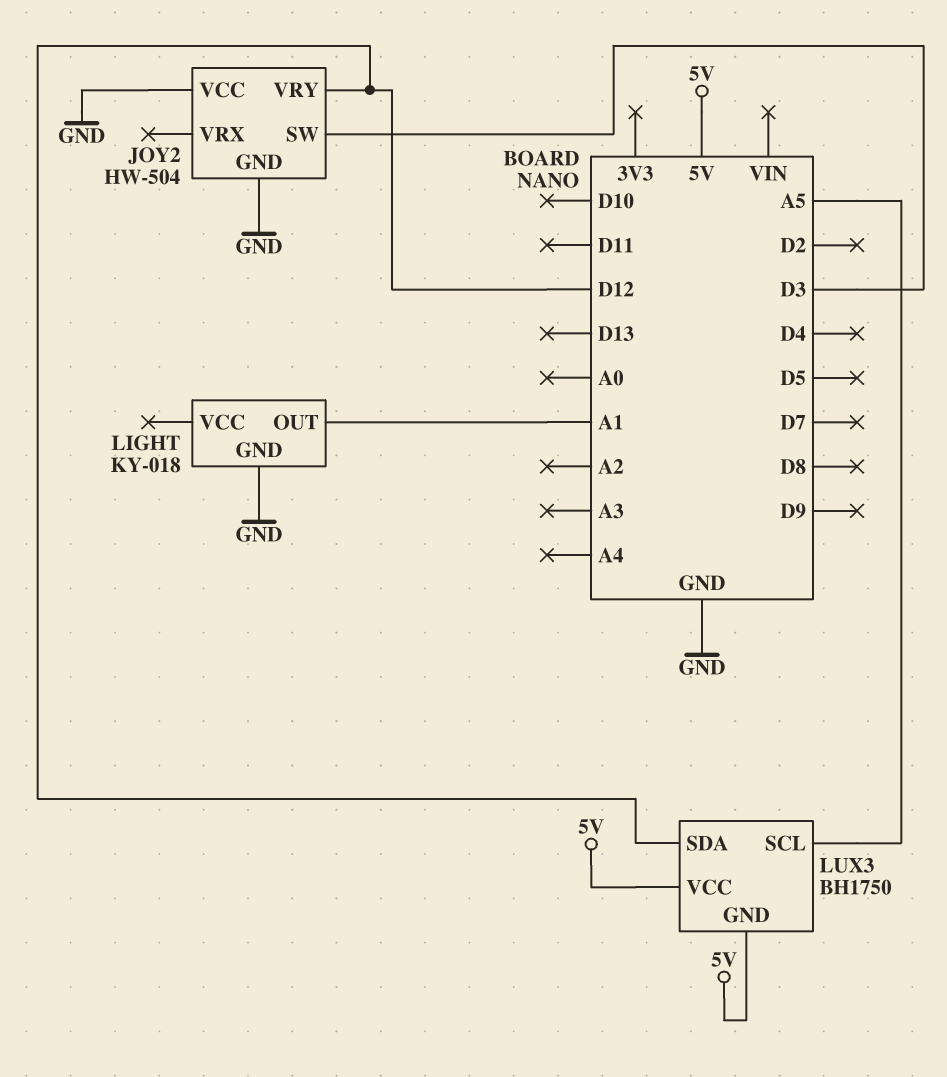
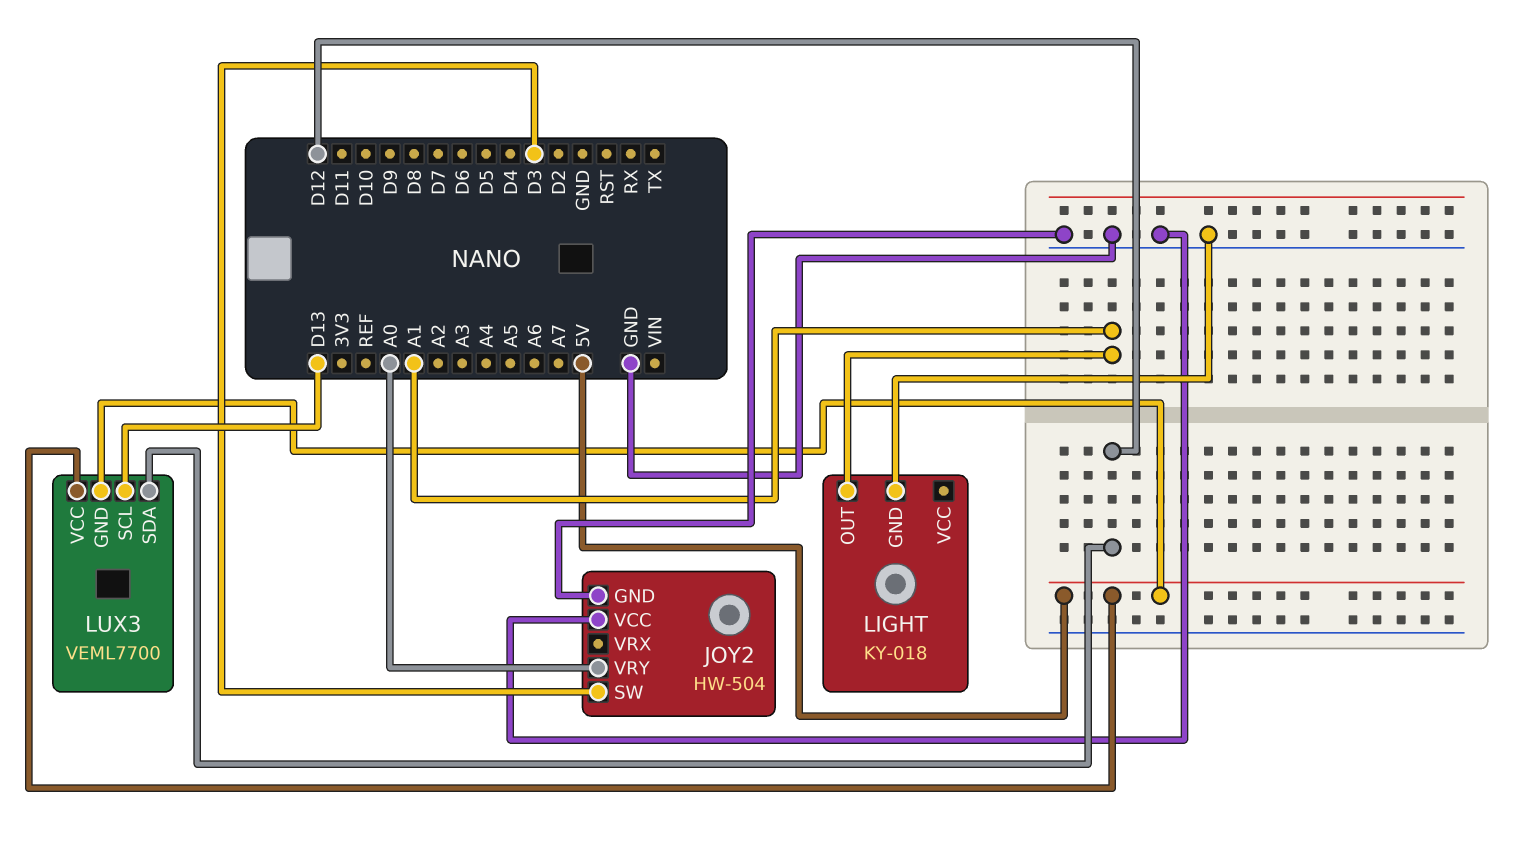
JOY2 pin VRY: D12 -> A0
LUX3: BH1750 -> VEML7700
LUX3 pin SCL: A5 -> D13

